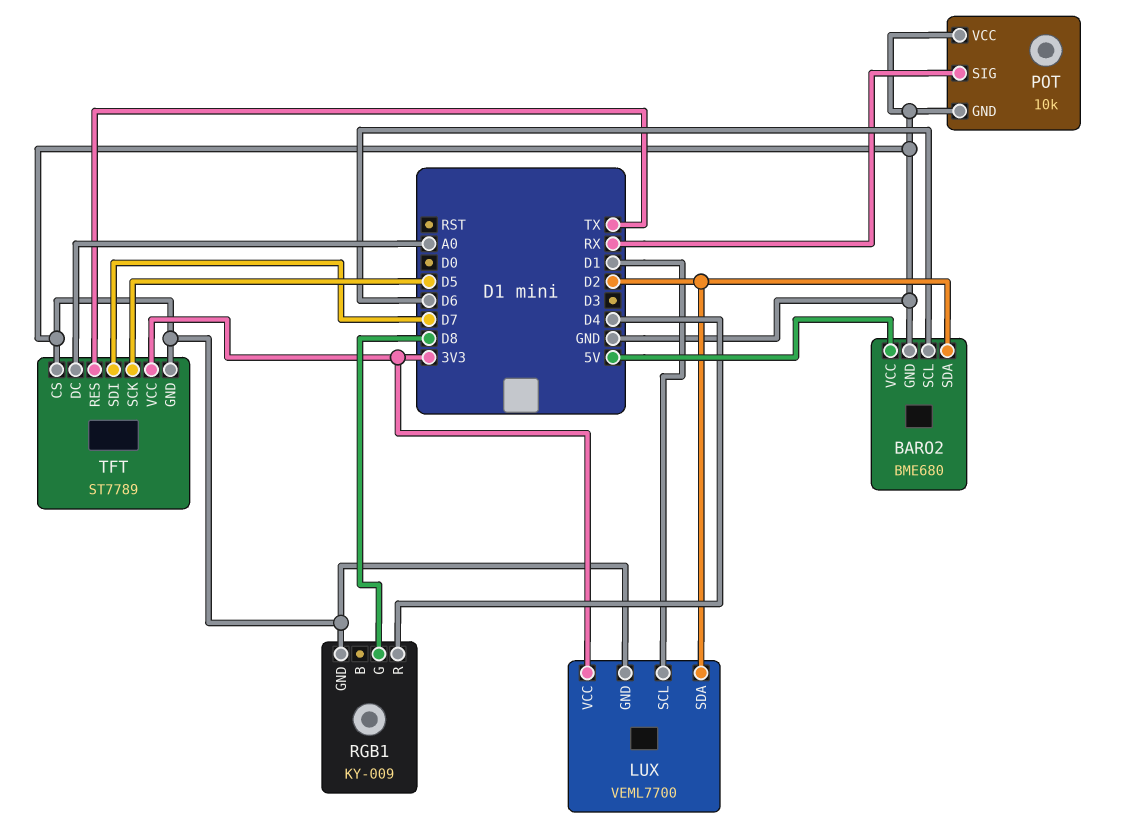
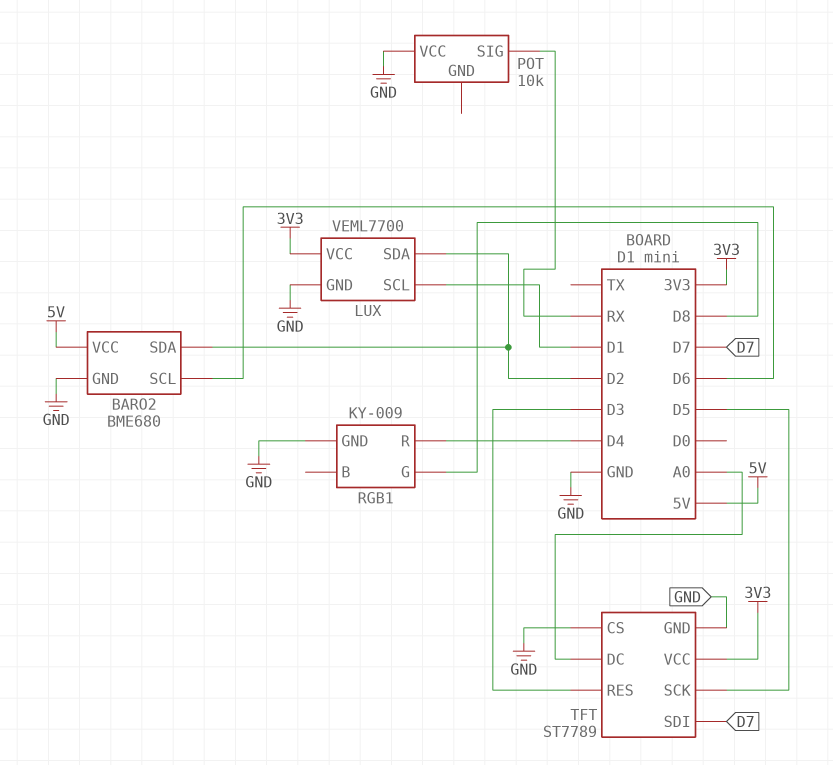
POT pin GND: GND -> none
TFT pin RES: TX -> D3

